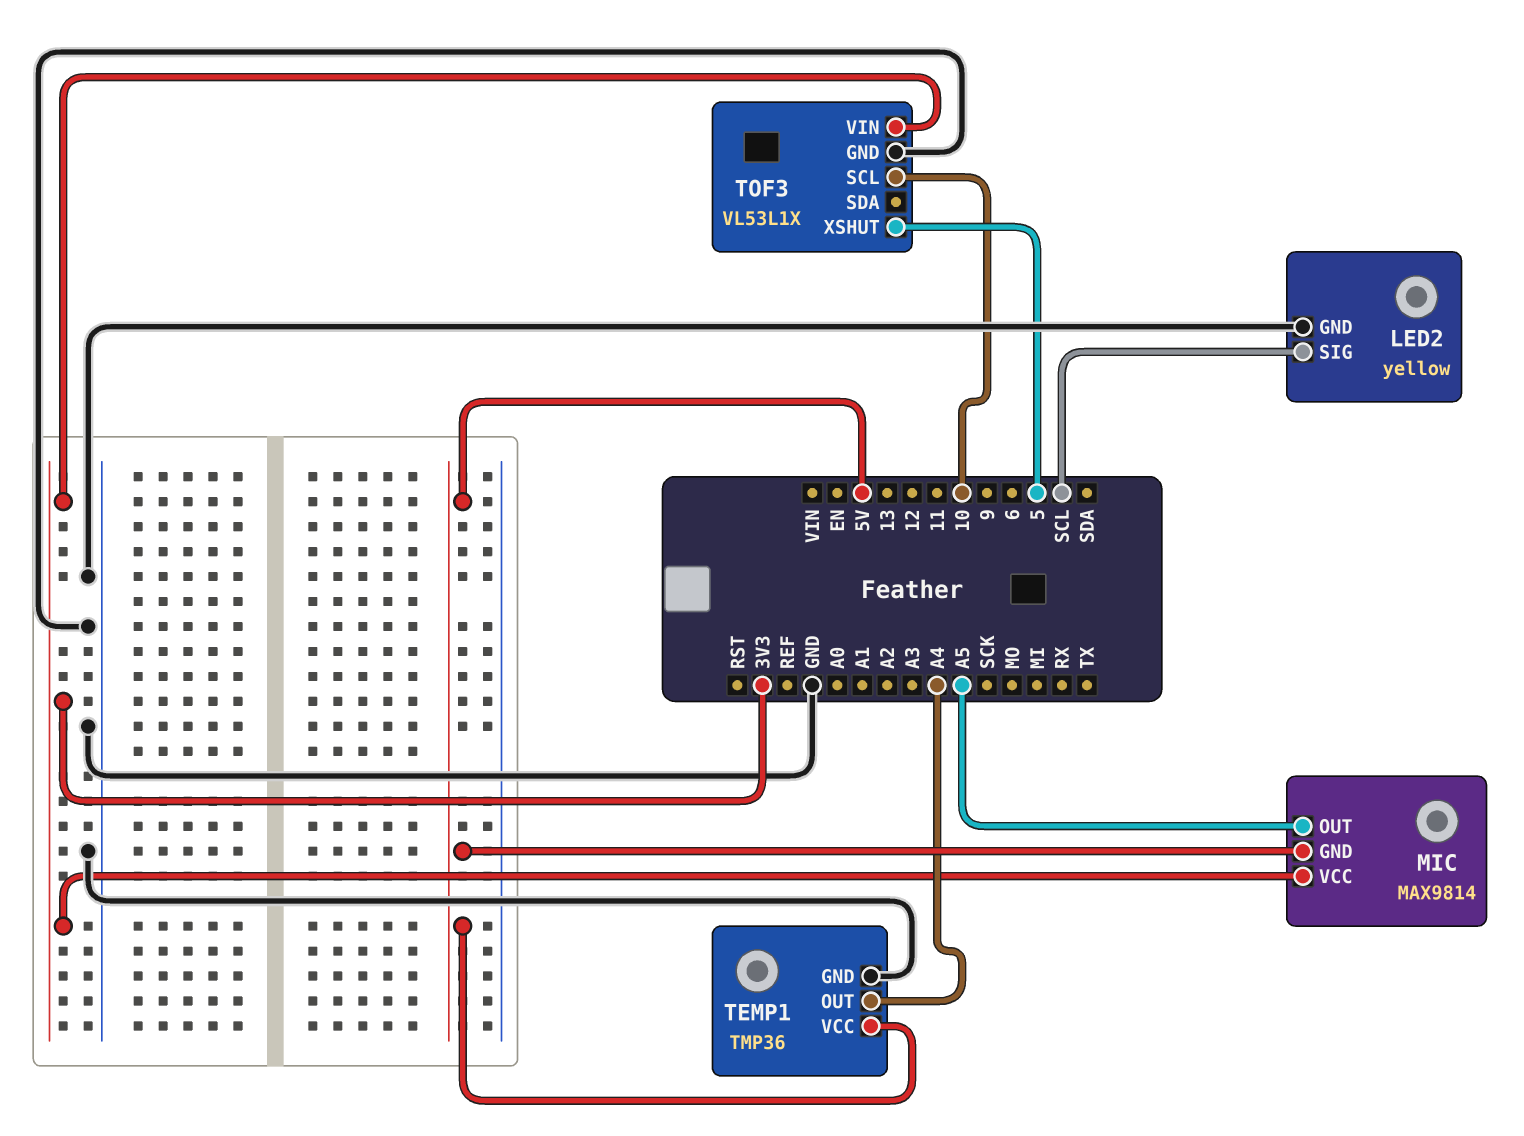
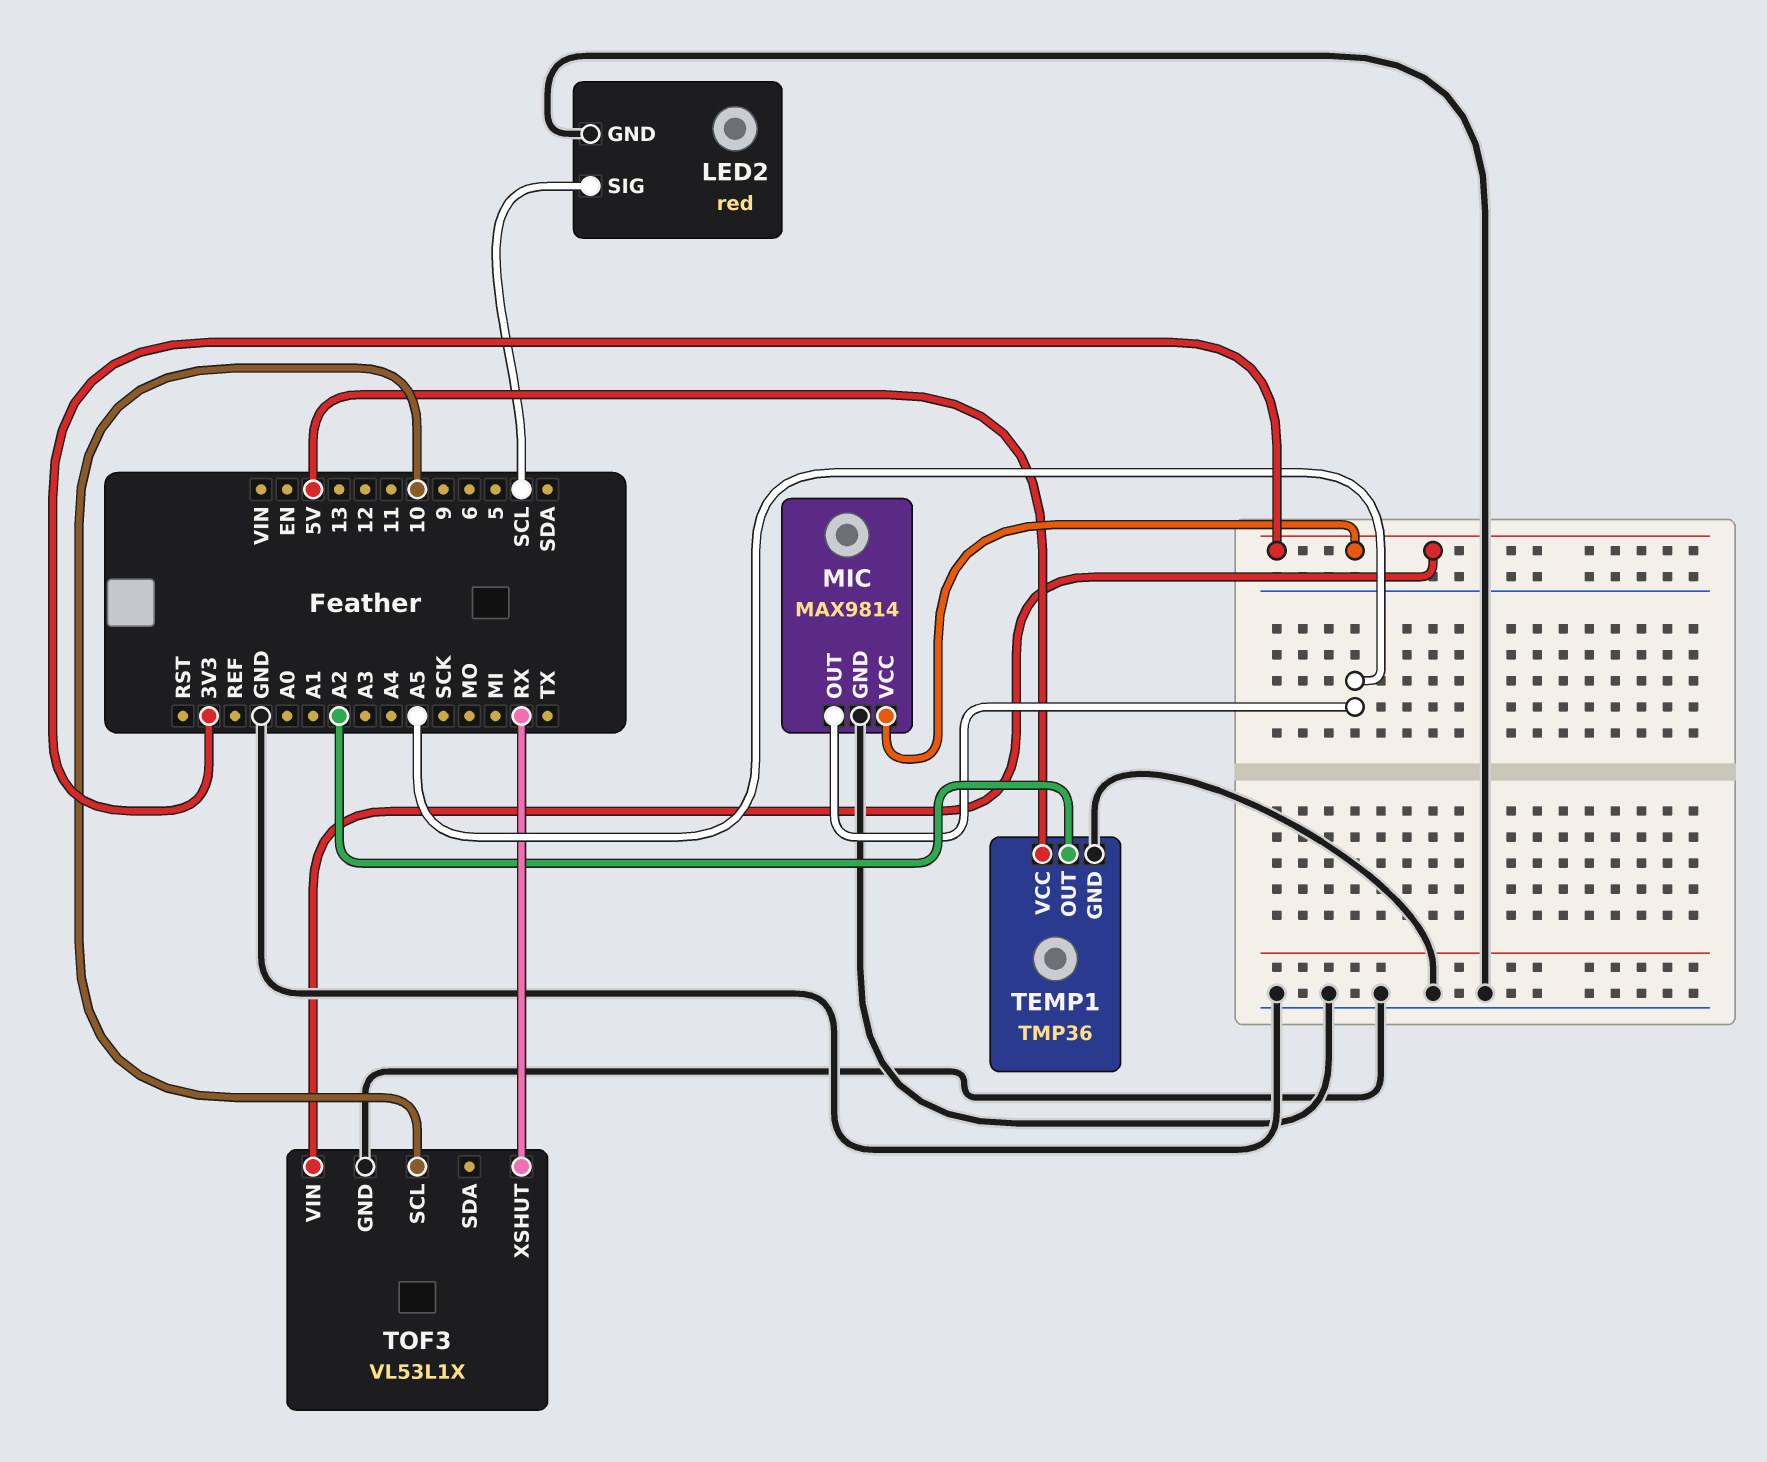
LED2: yellow -> red
MIC pin GND: 5V -> GND
TEMP1 pin OUT: A4 -> A2
TOF3 pin XSHUT: 5 -> RX

